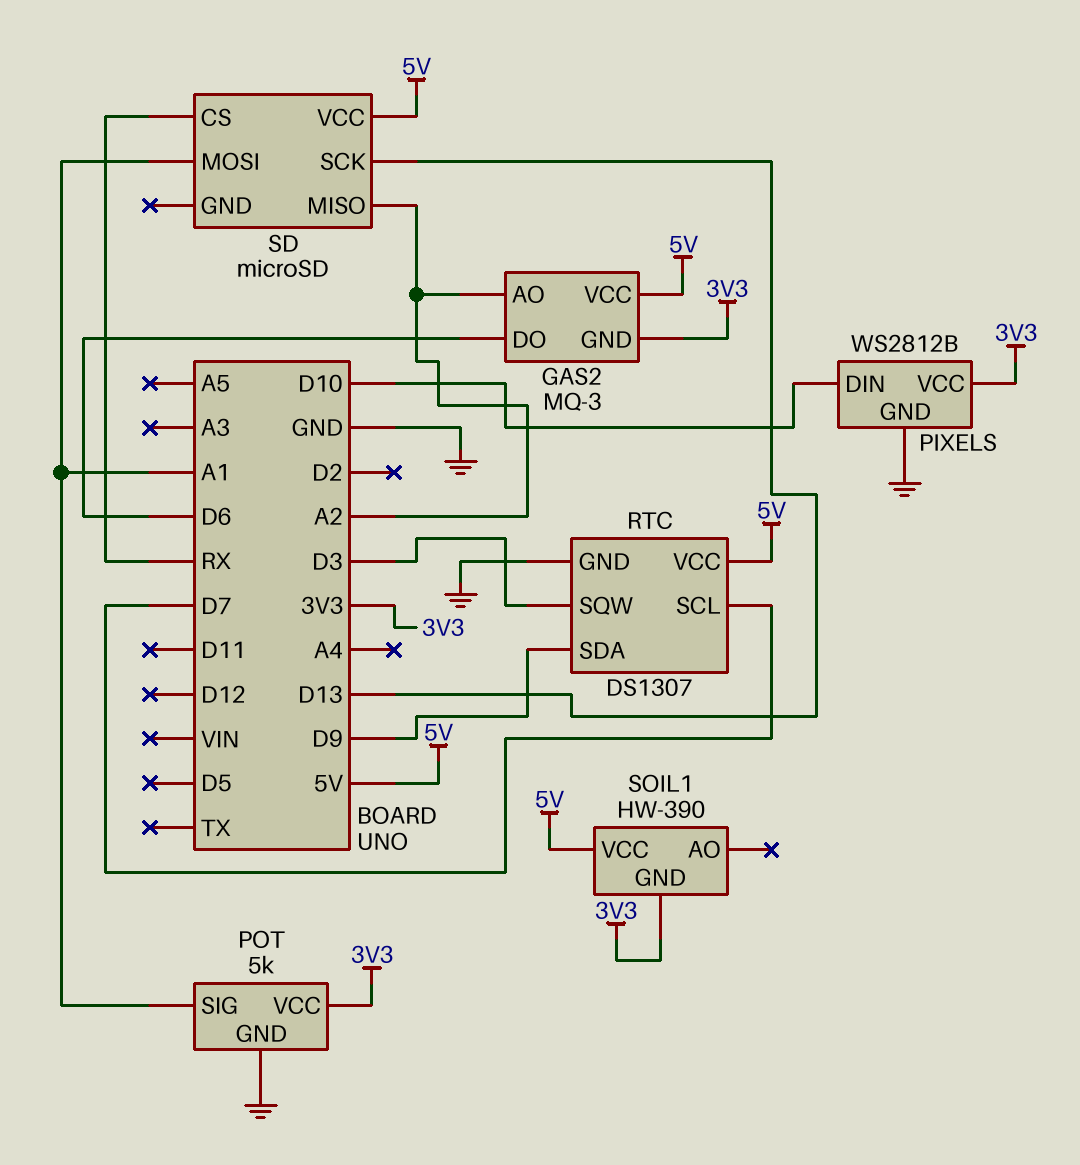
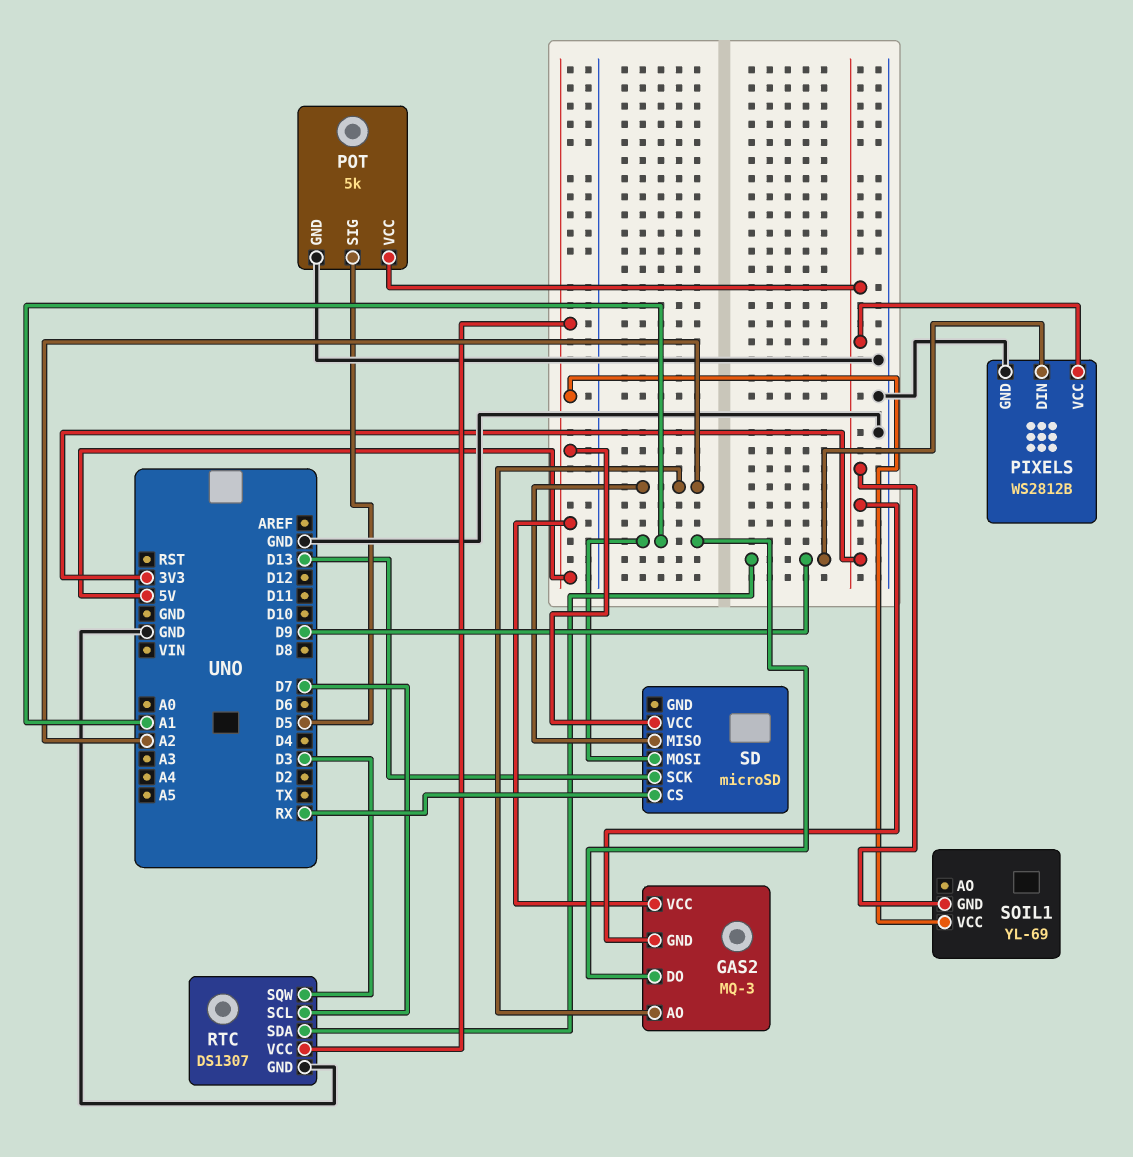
GAS2 pin DO: D6 -> A1
PIXELS pin DIN: D10 -> D9
POT pin SIG: A1 -> D5
SOIL1: HW-390 -> YL-69

